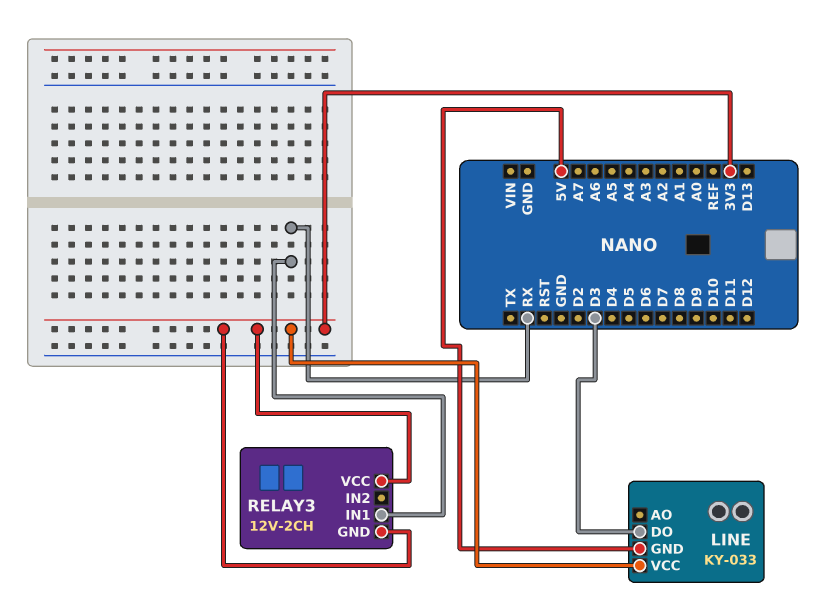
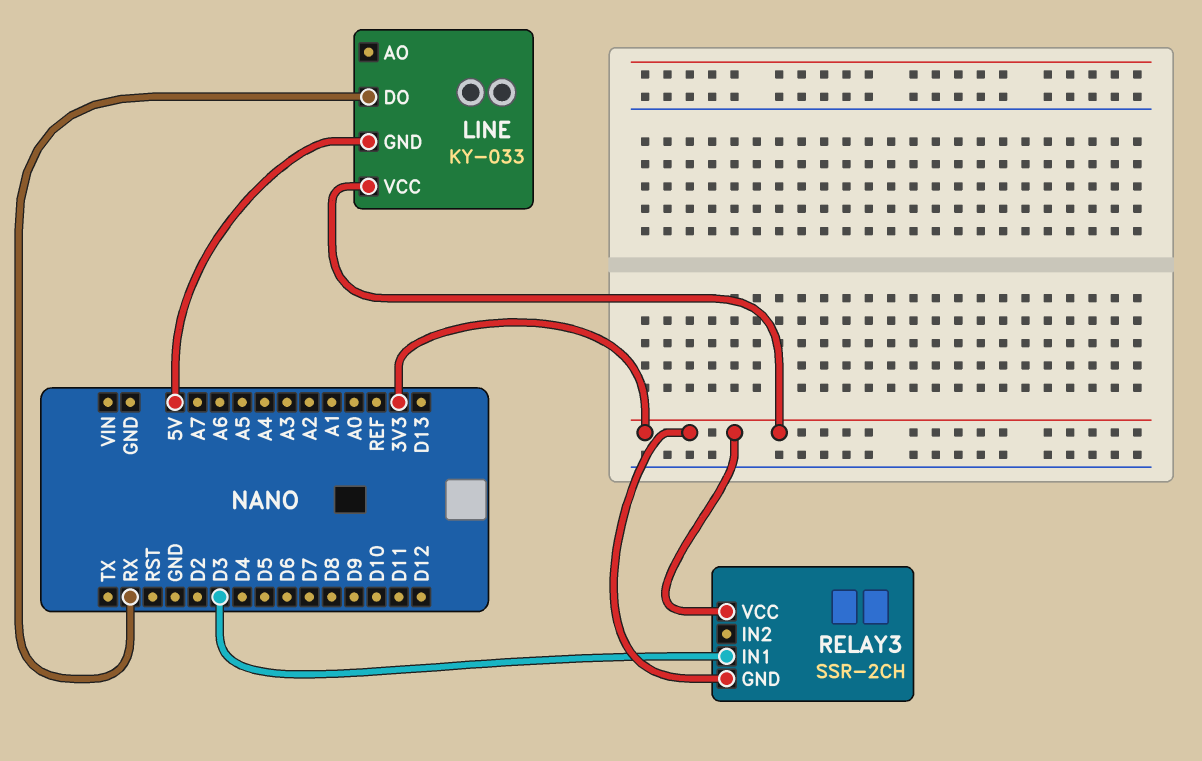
LINE pin DO: D3 -> RX
RELAY3: 12V-2CH -> SSR-2CH
RELAY3 pin IN1: RX -> D3

